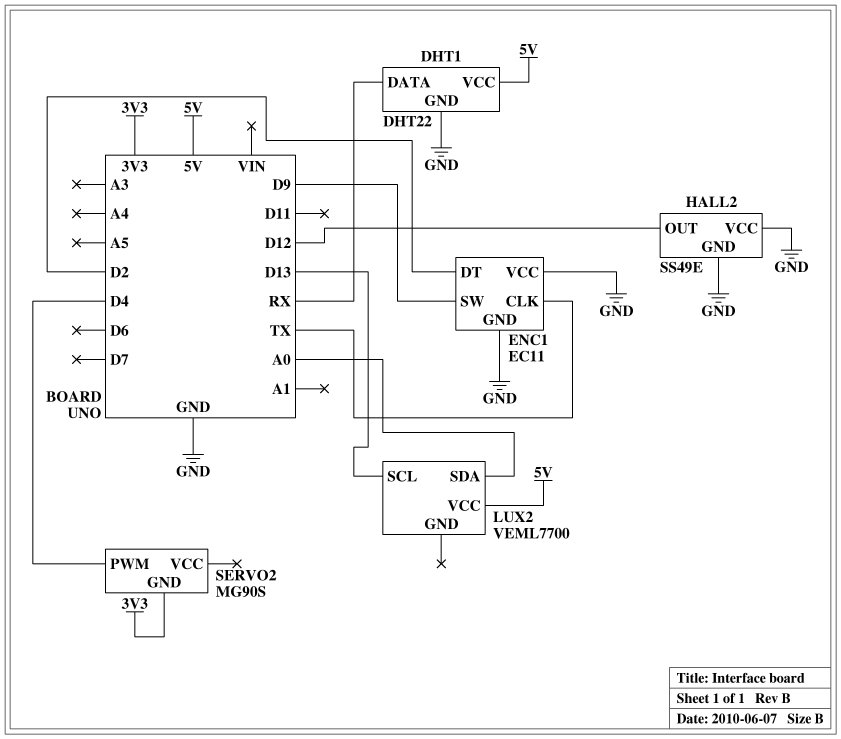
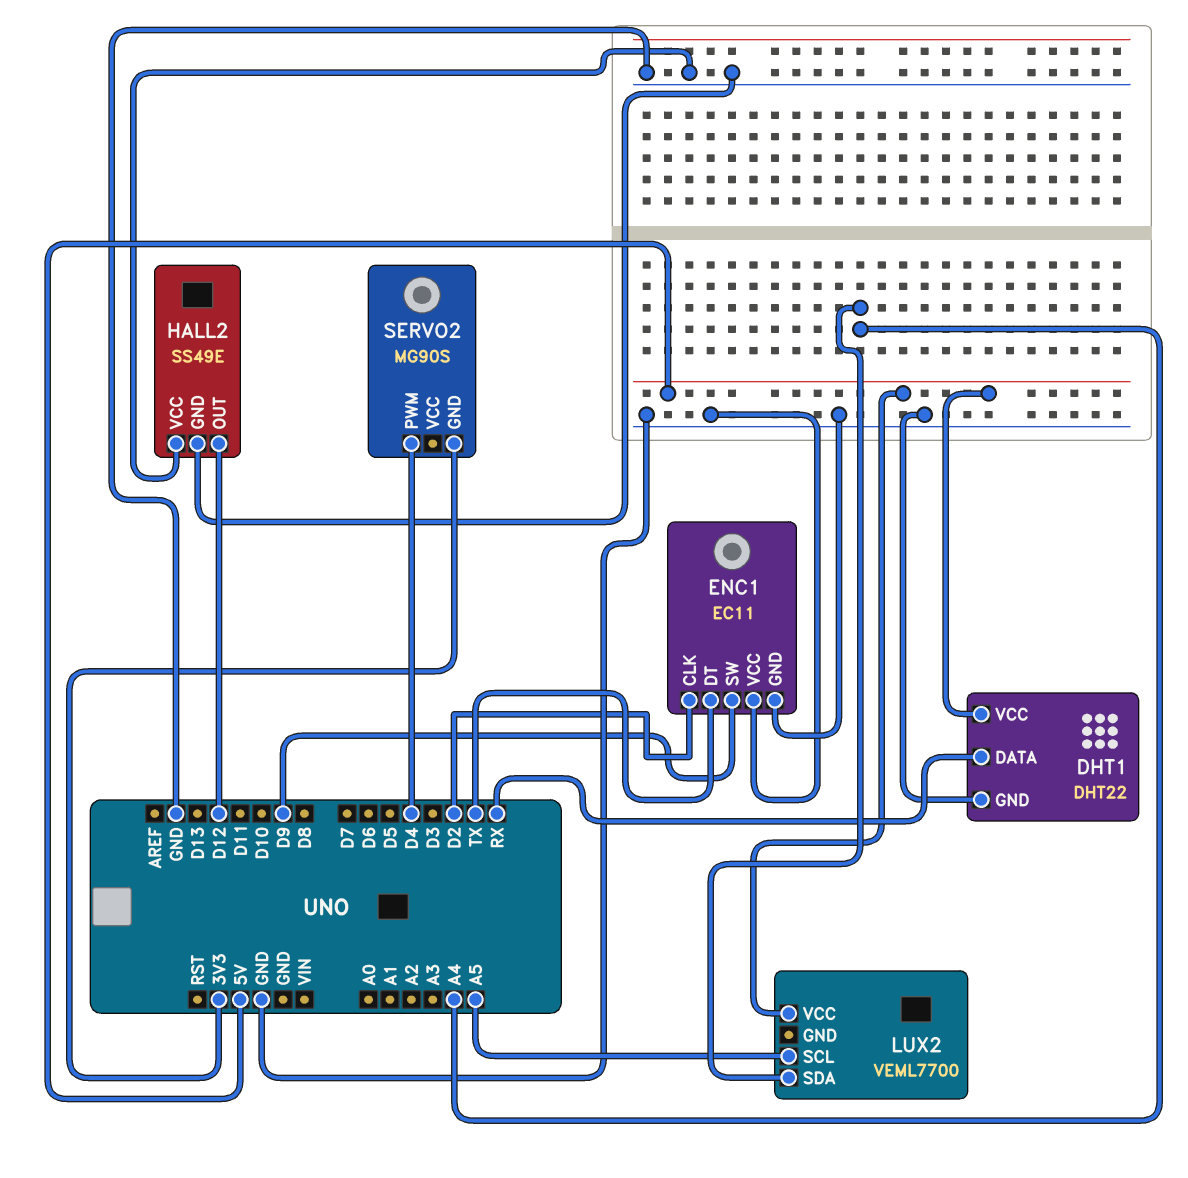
ENC1 pin CLK: TX -> D2
ENC1 pin DT: D2 -> TX
LUX2 pin SCL: D13 -> A5
LUX2 pin SDA: A0 -> A4

